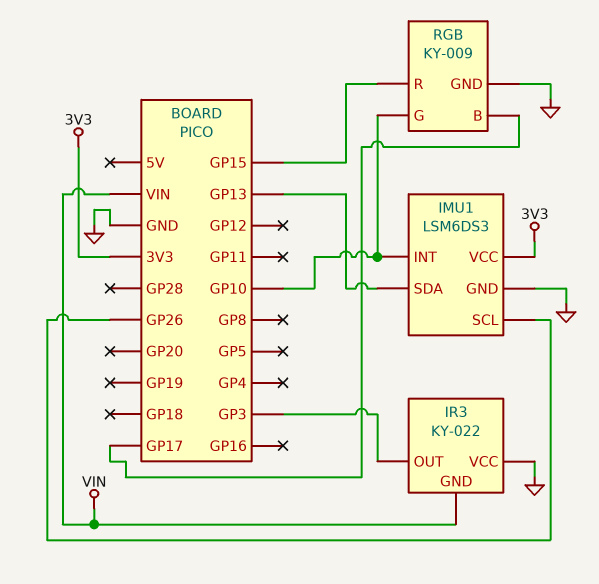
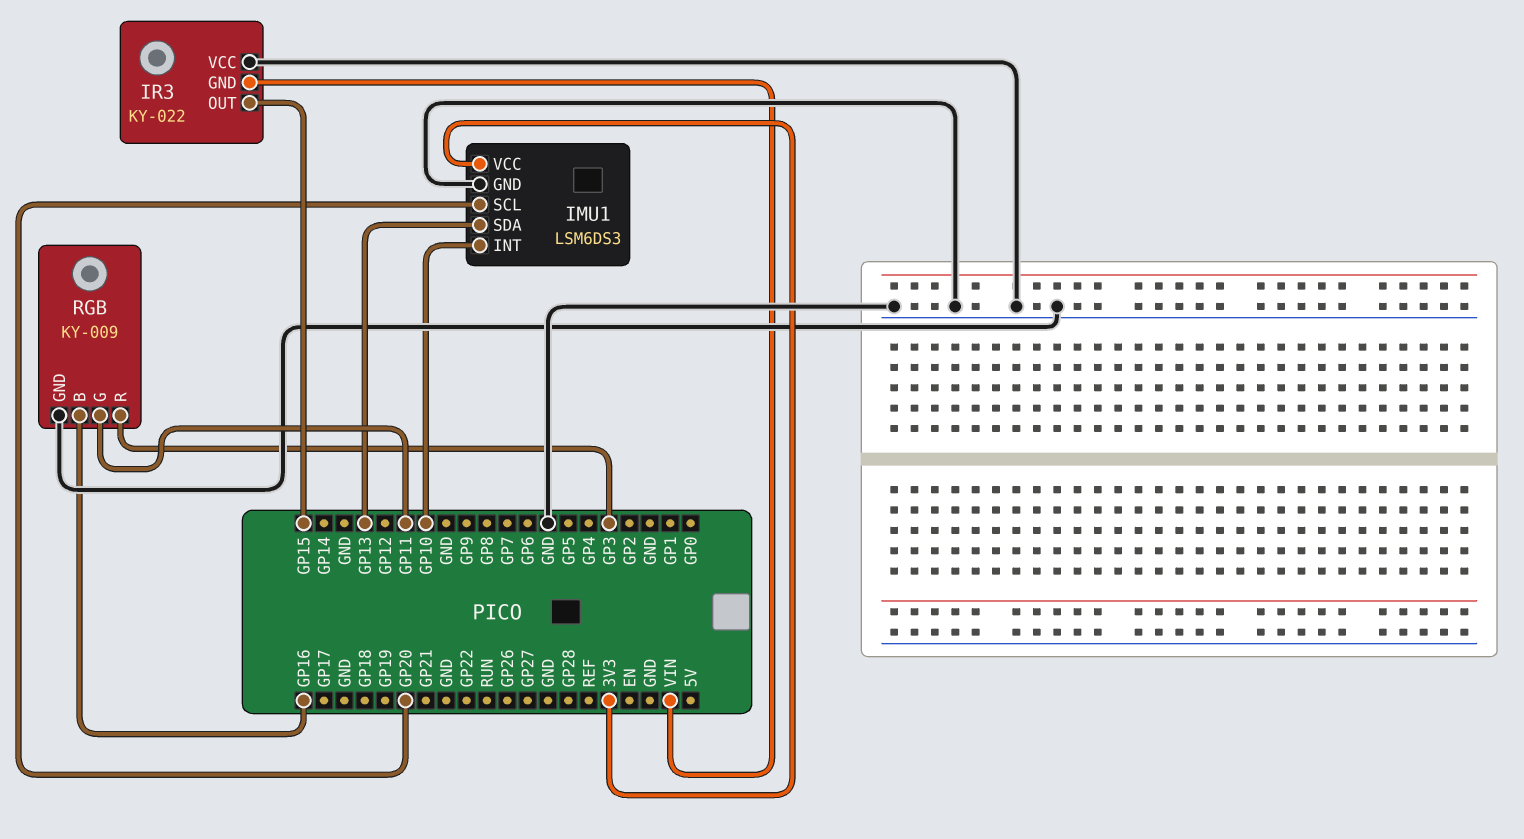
IMU1 pin SCL: GP26 -> GP20
IR3 pin OUT: GP3 -> GP15
RGB pin B: GP17 -> GP16
RGB pin G: GP10 -> GP11
RGB pin R: GP15 -> GP3

